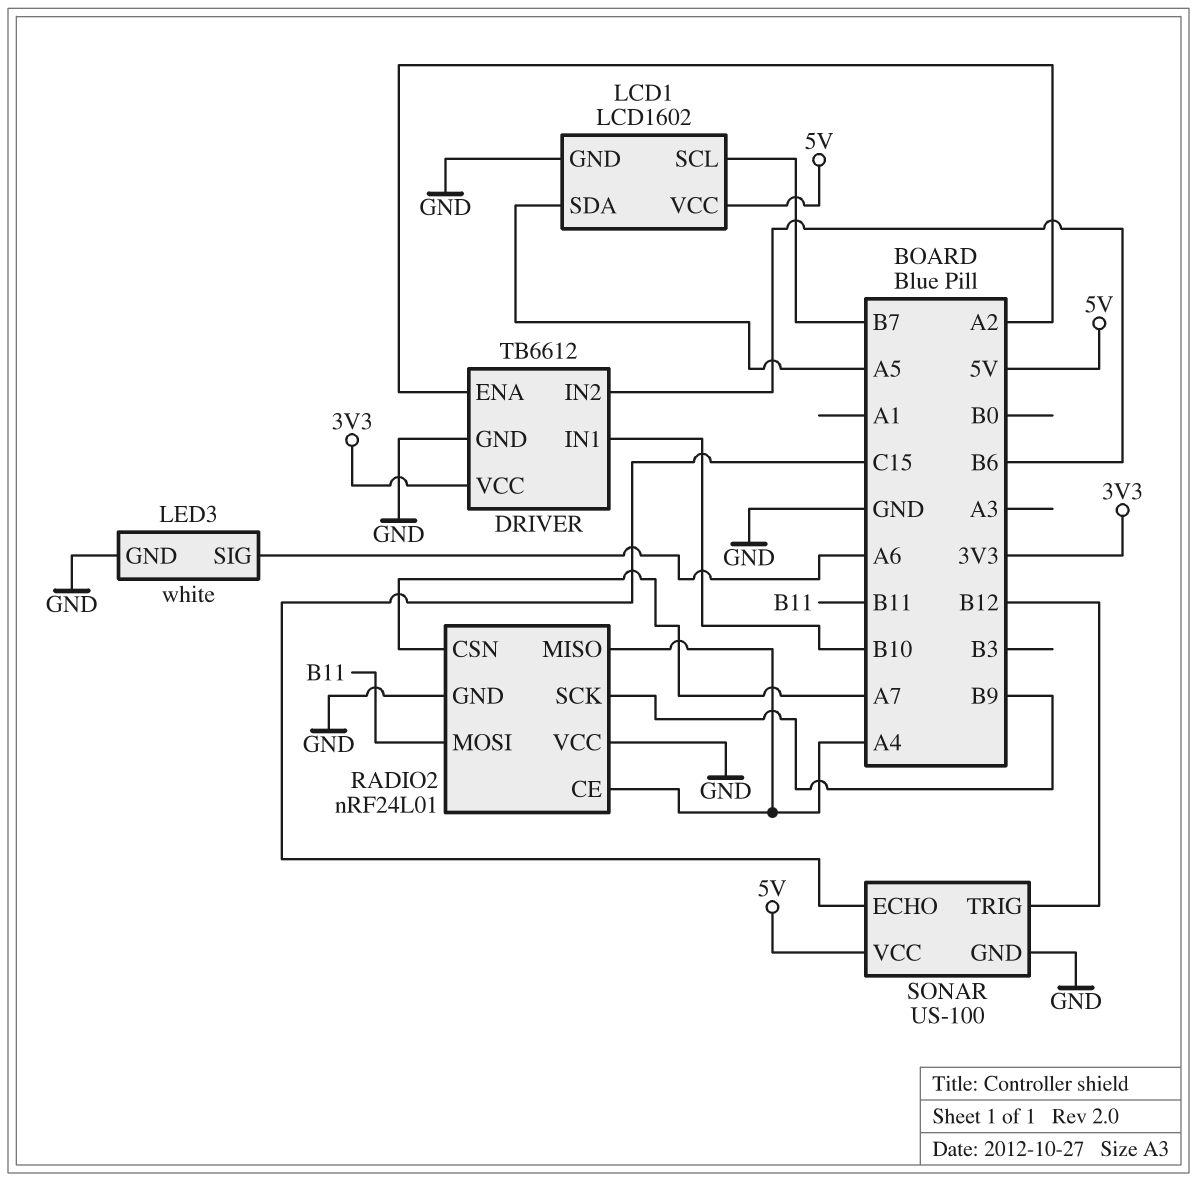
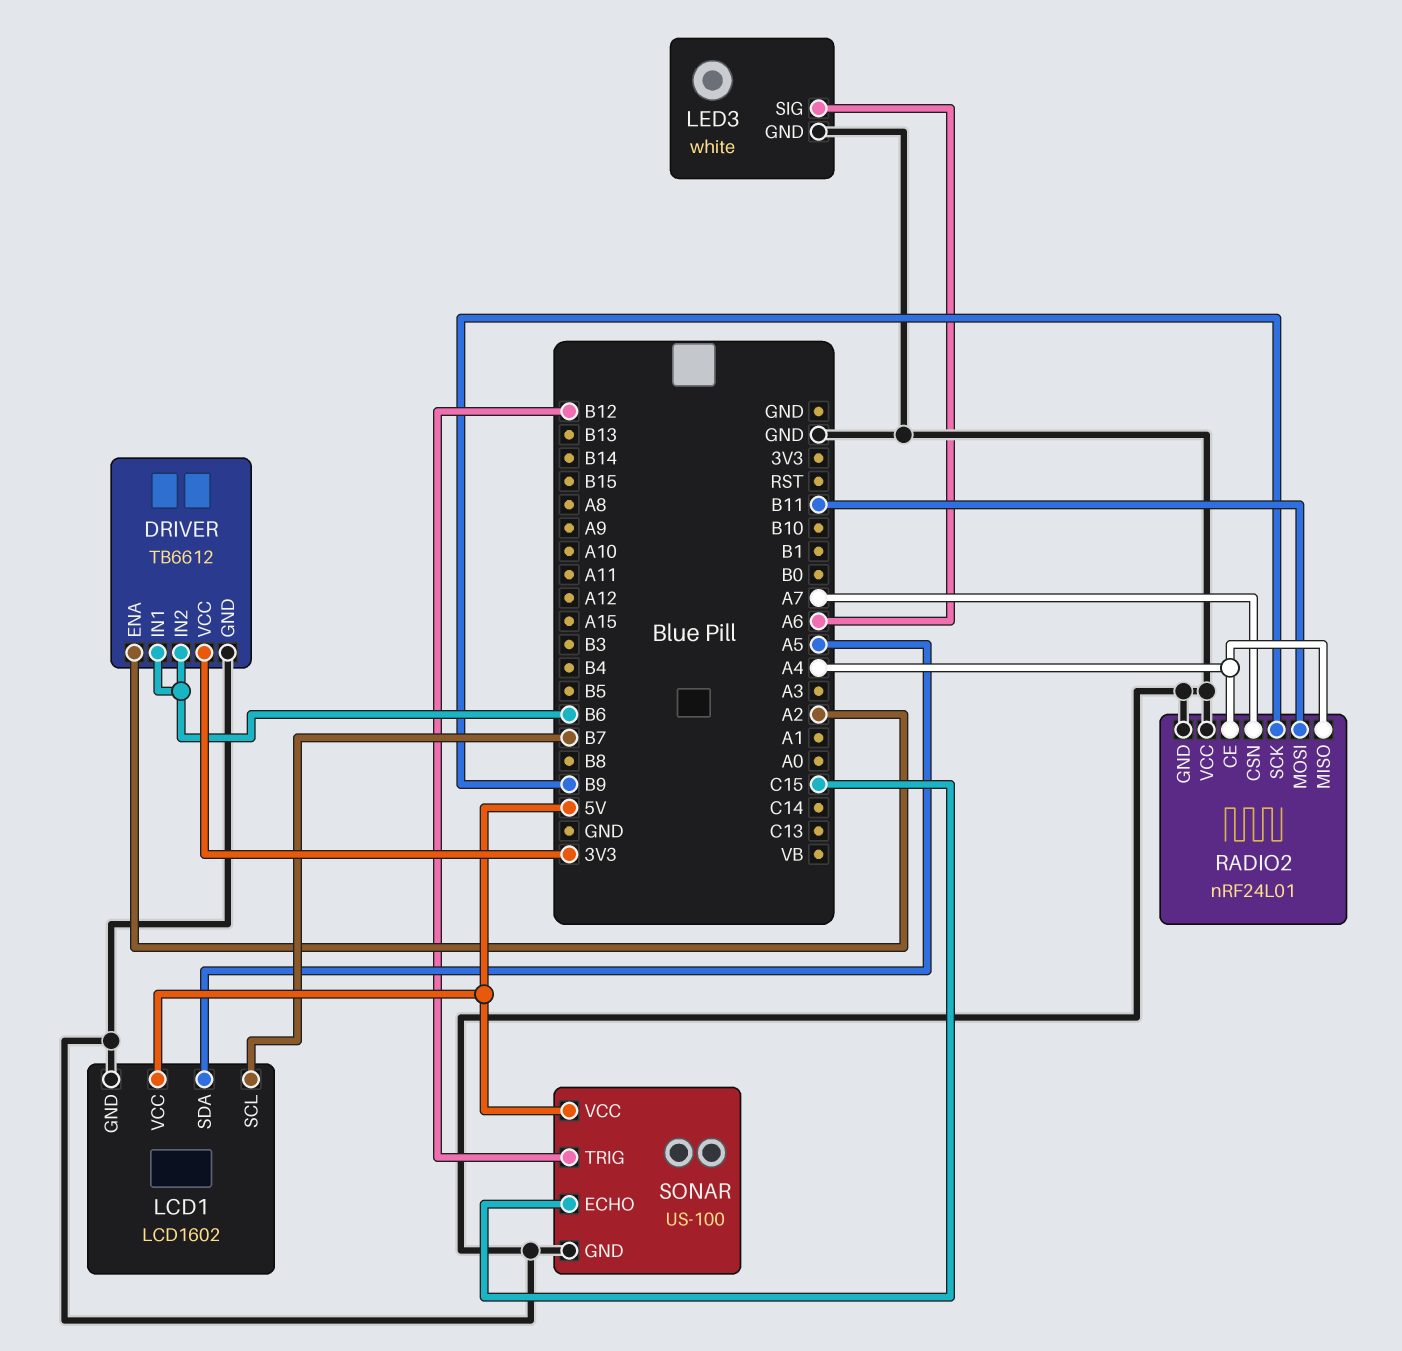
DRIVER pin IN1: B10 -> B6

